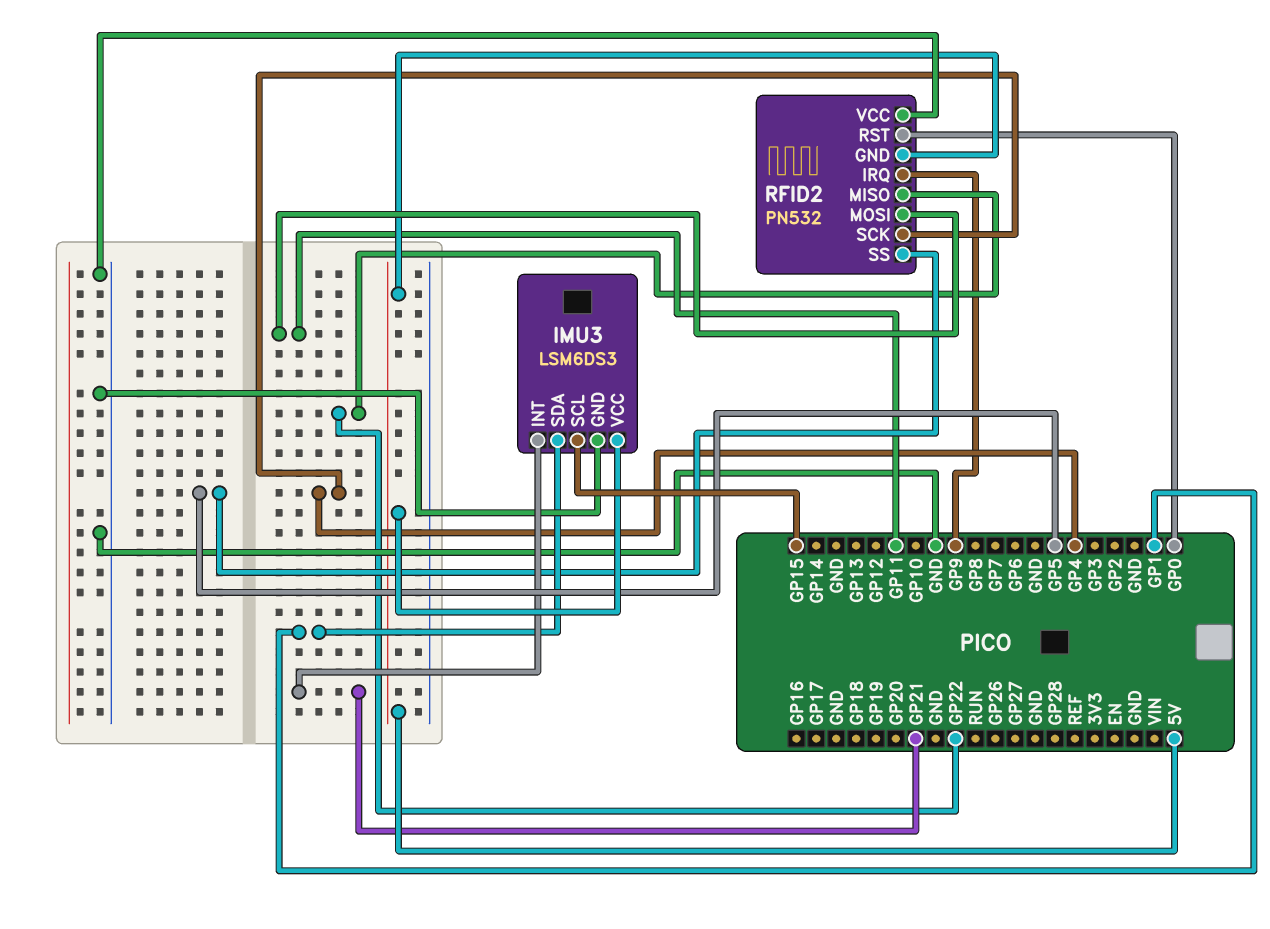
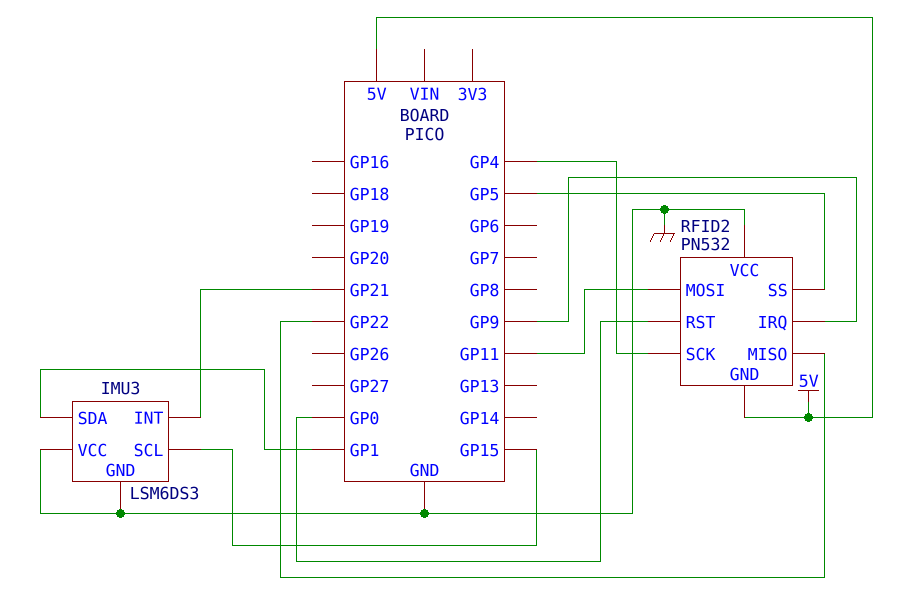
IMU3 pin VCC: 5V -> GND

